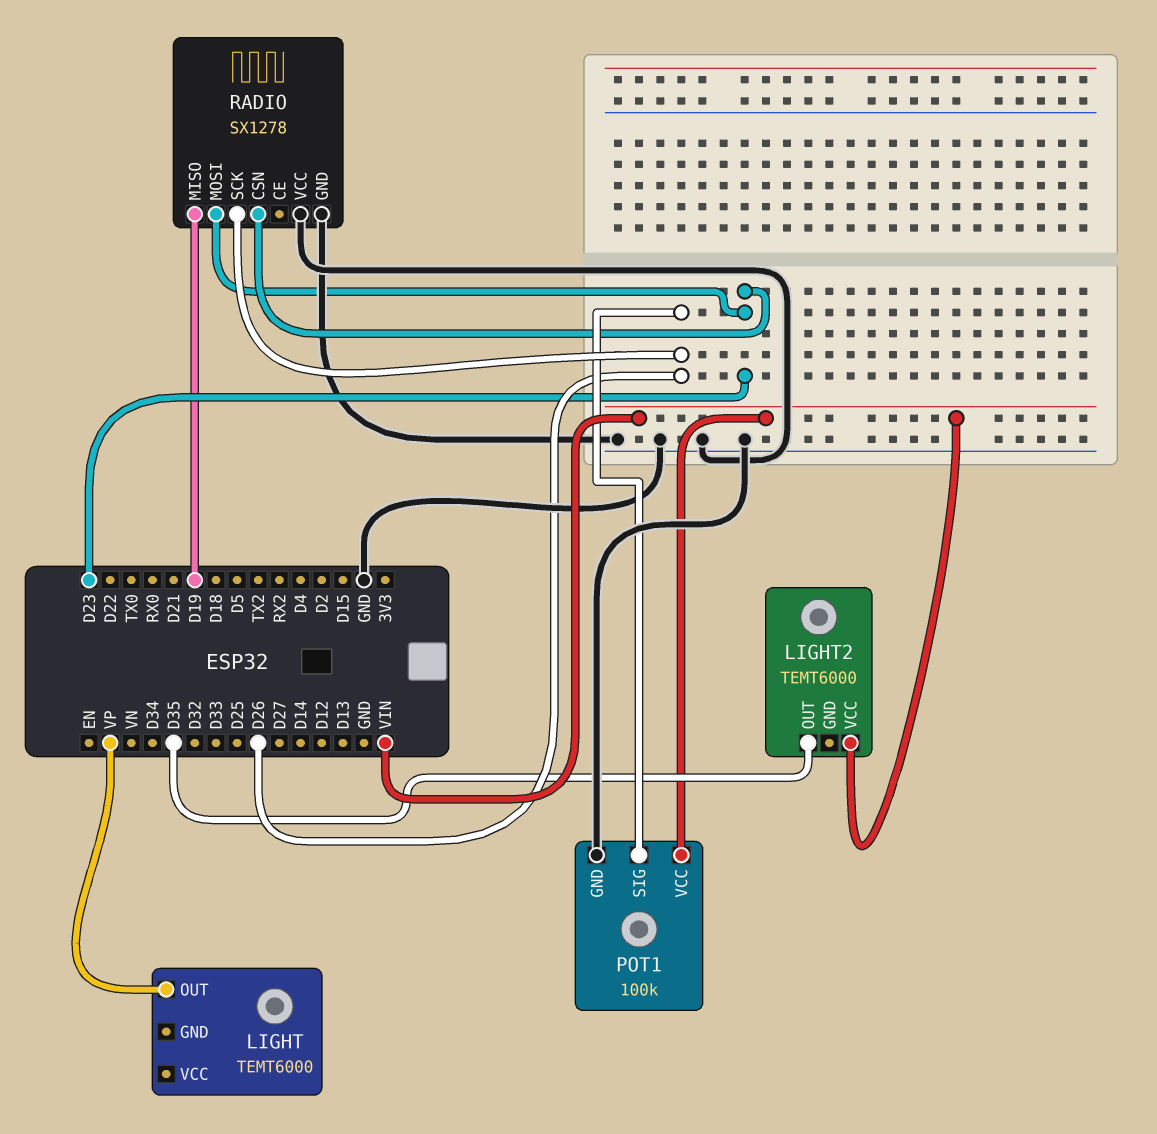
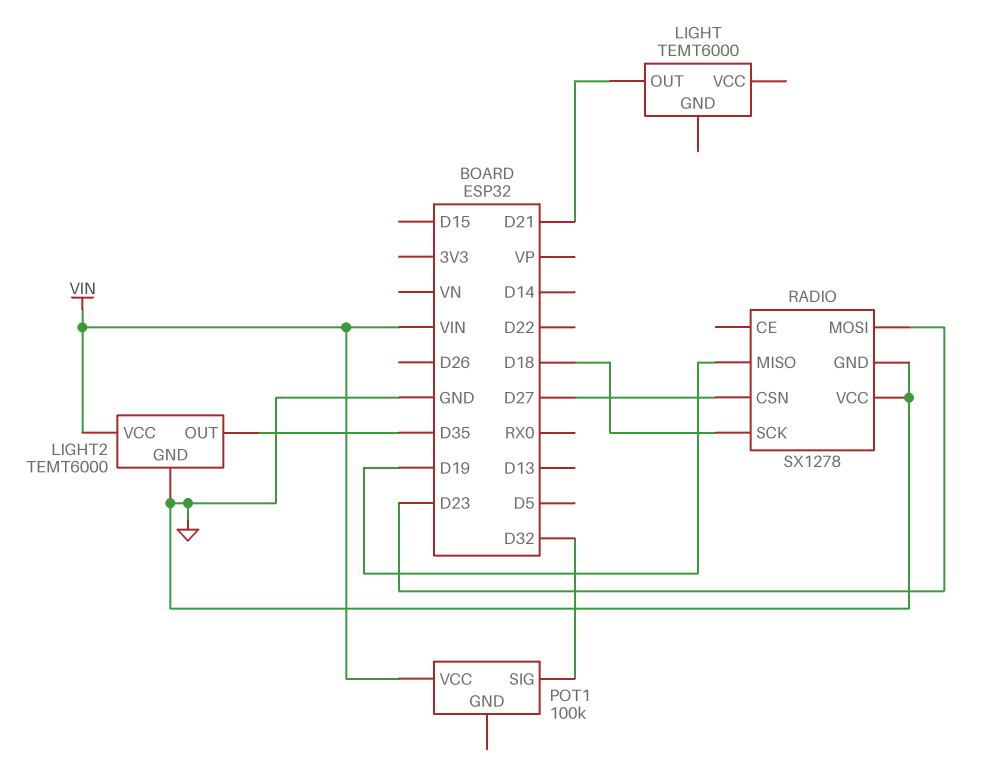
LIGHT pin OUT: VP -> D21
LIGHT2 pin GND: none -> GND
POT1 pin GND: GND -> none
POT1 pin SIG: D26 -> D32
RADIO pin CSN: D23 -> D27
RADIO pin SCK: D26 -> D18

